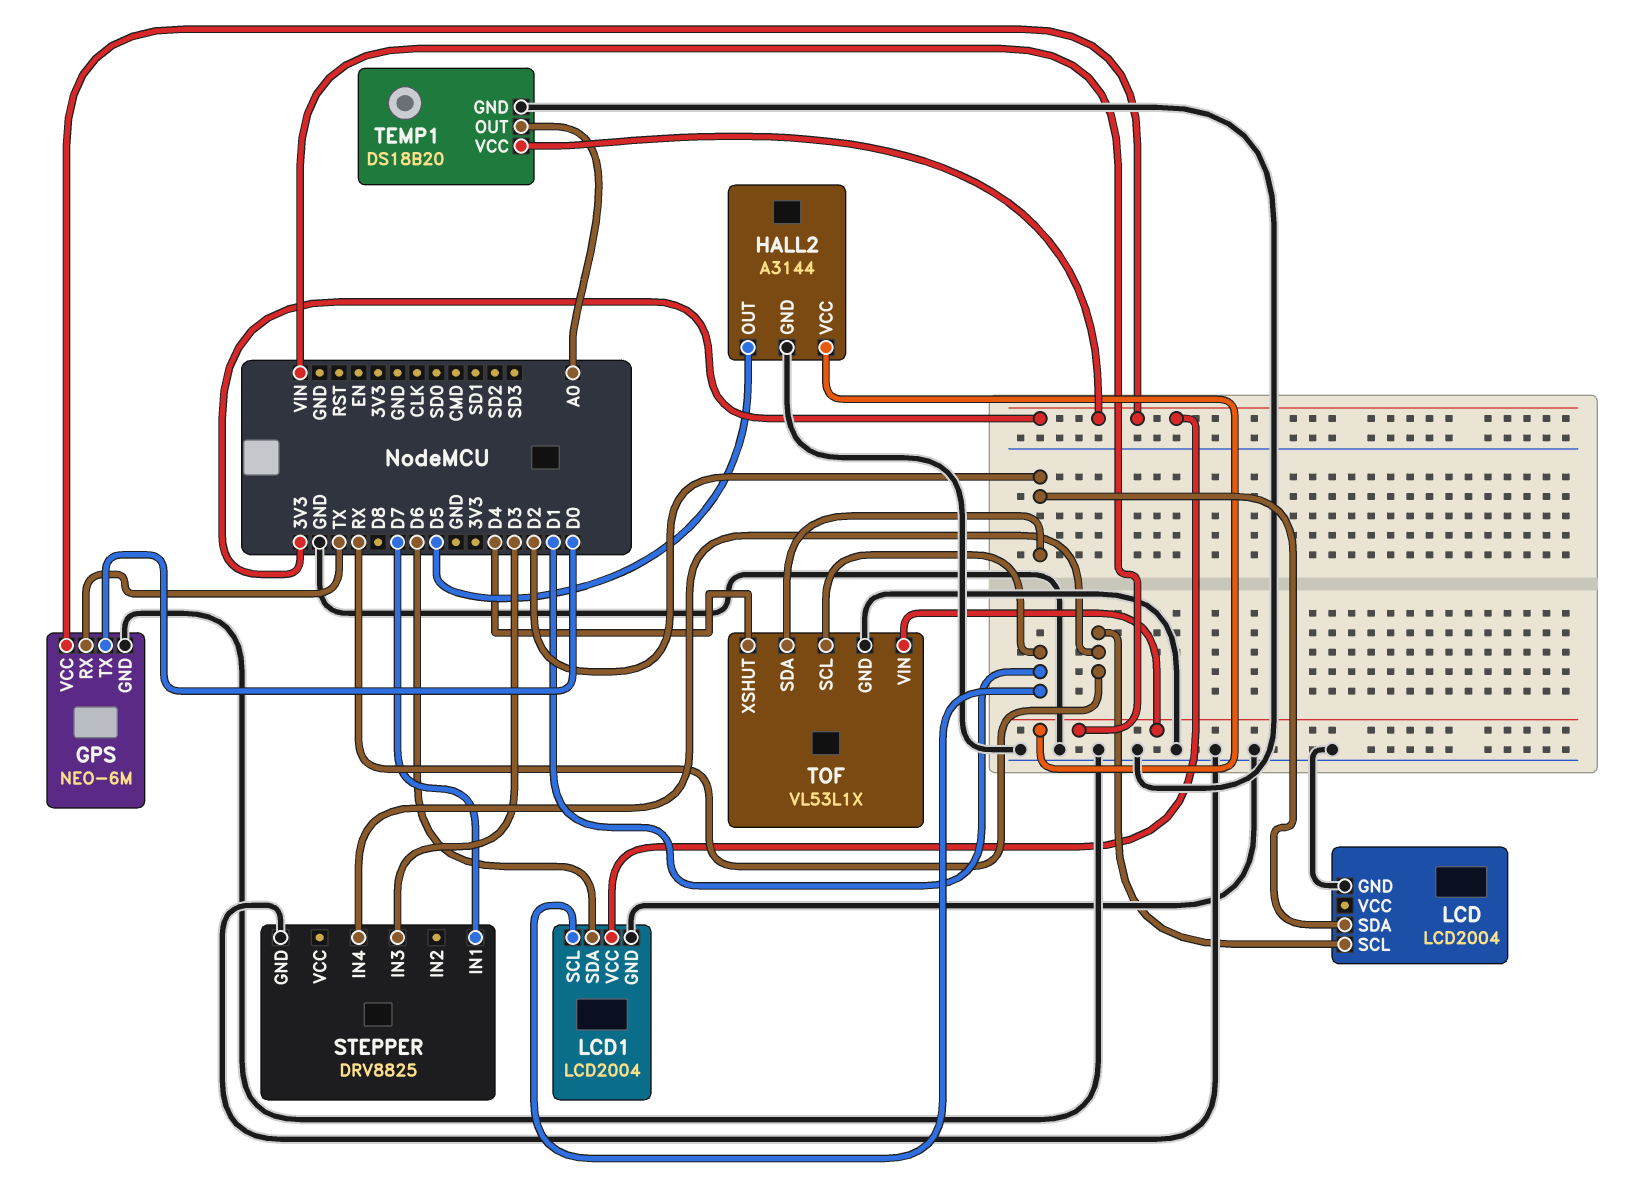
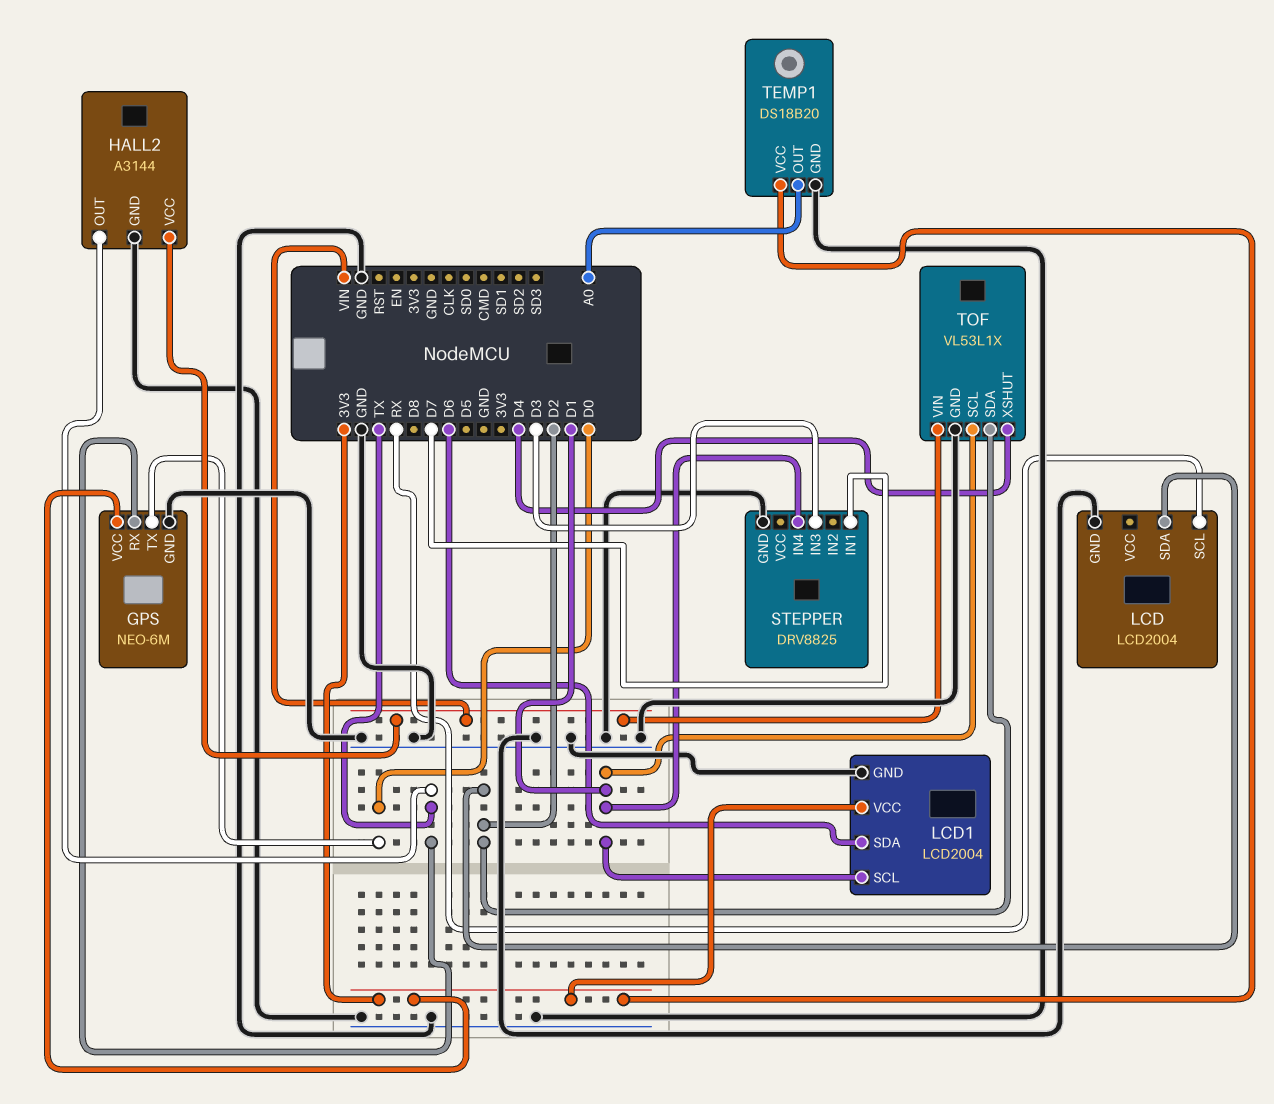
HALL2 pin OUT: D5 -> TX
STEPPER pin IN4: RX -> D1

